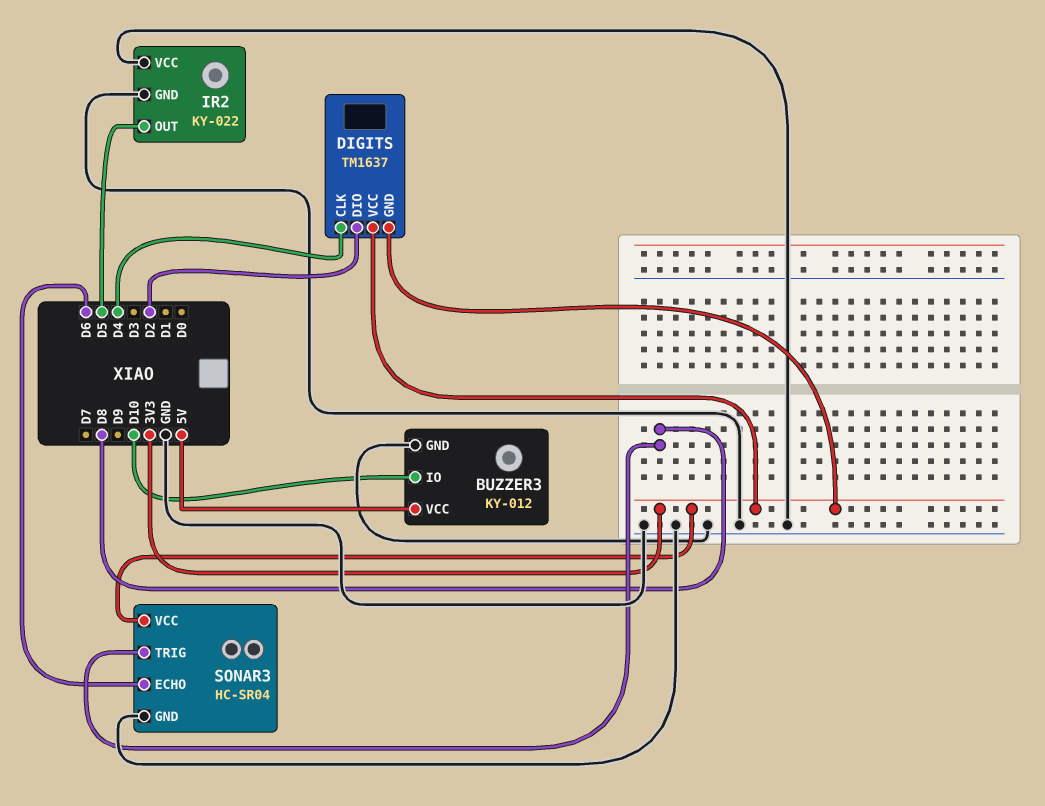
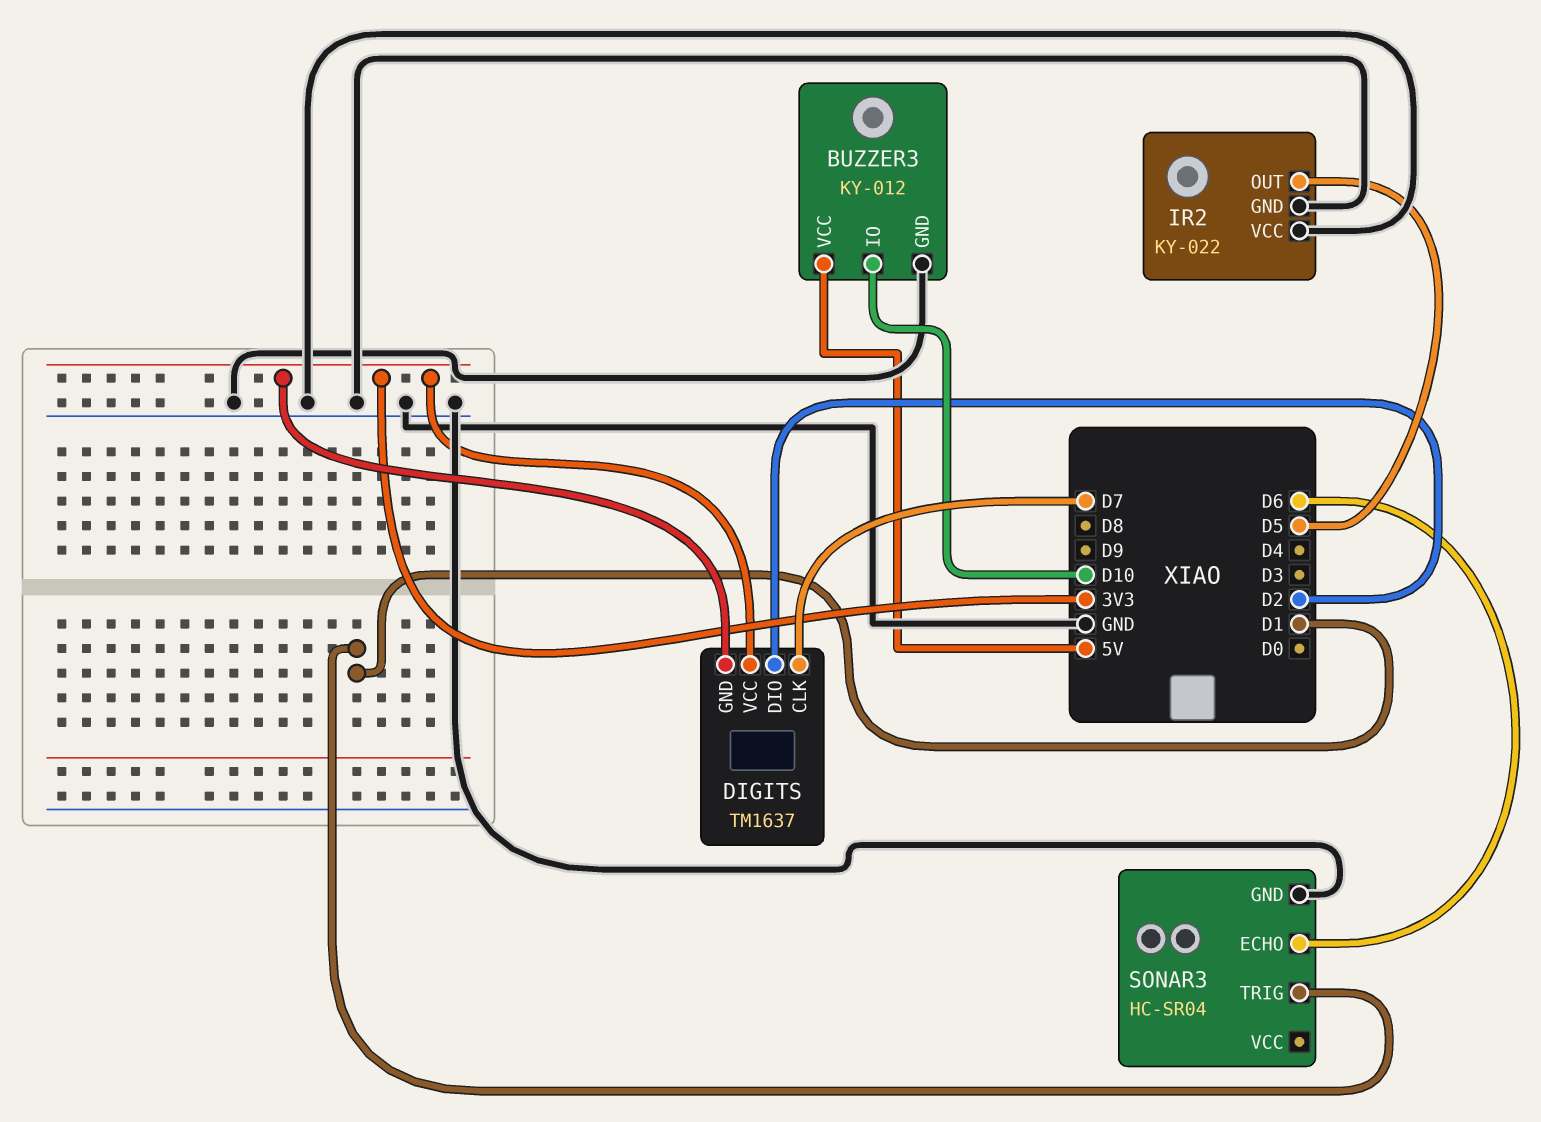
DIGITS pin CLK: D4 -> D7
SONAR3 pin TRIG: D8 -> D1
SONAR3 pin VCC: 3V3 -> none

